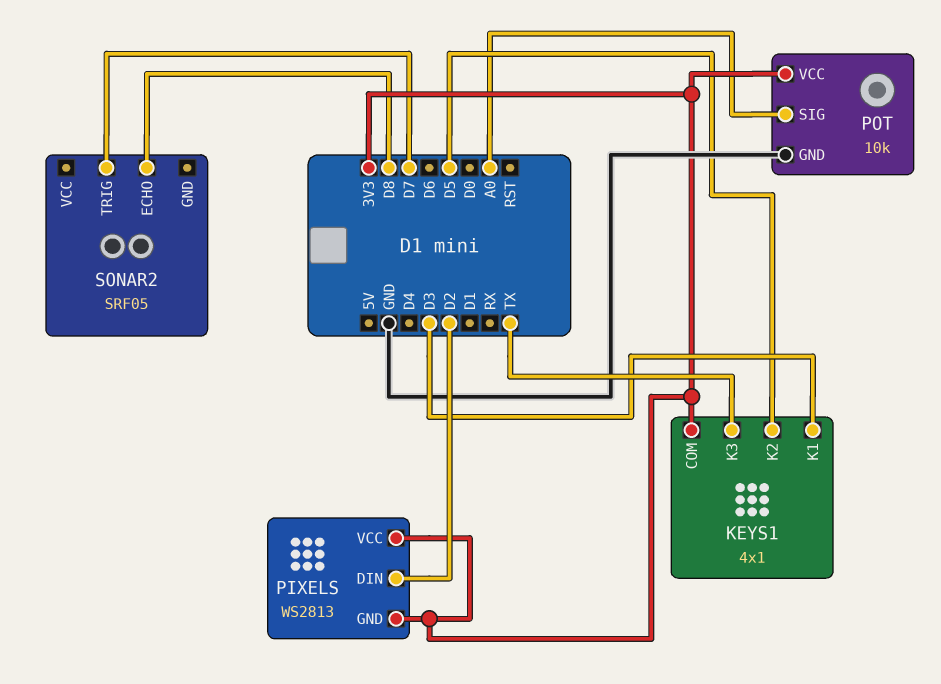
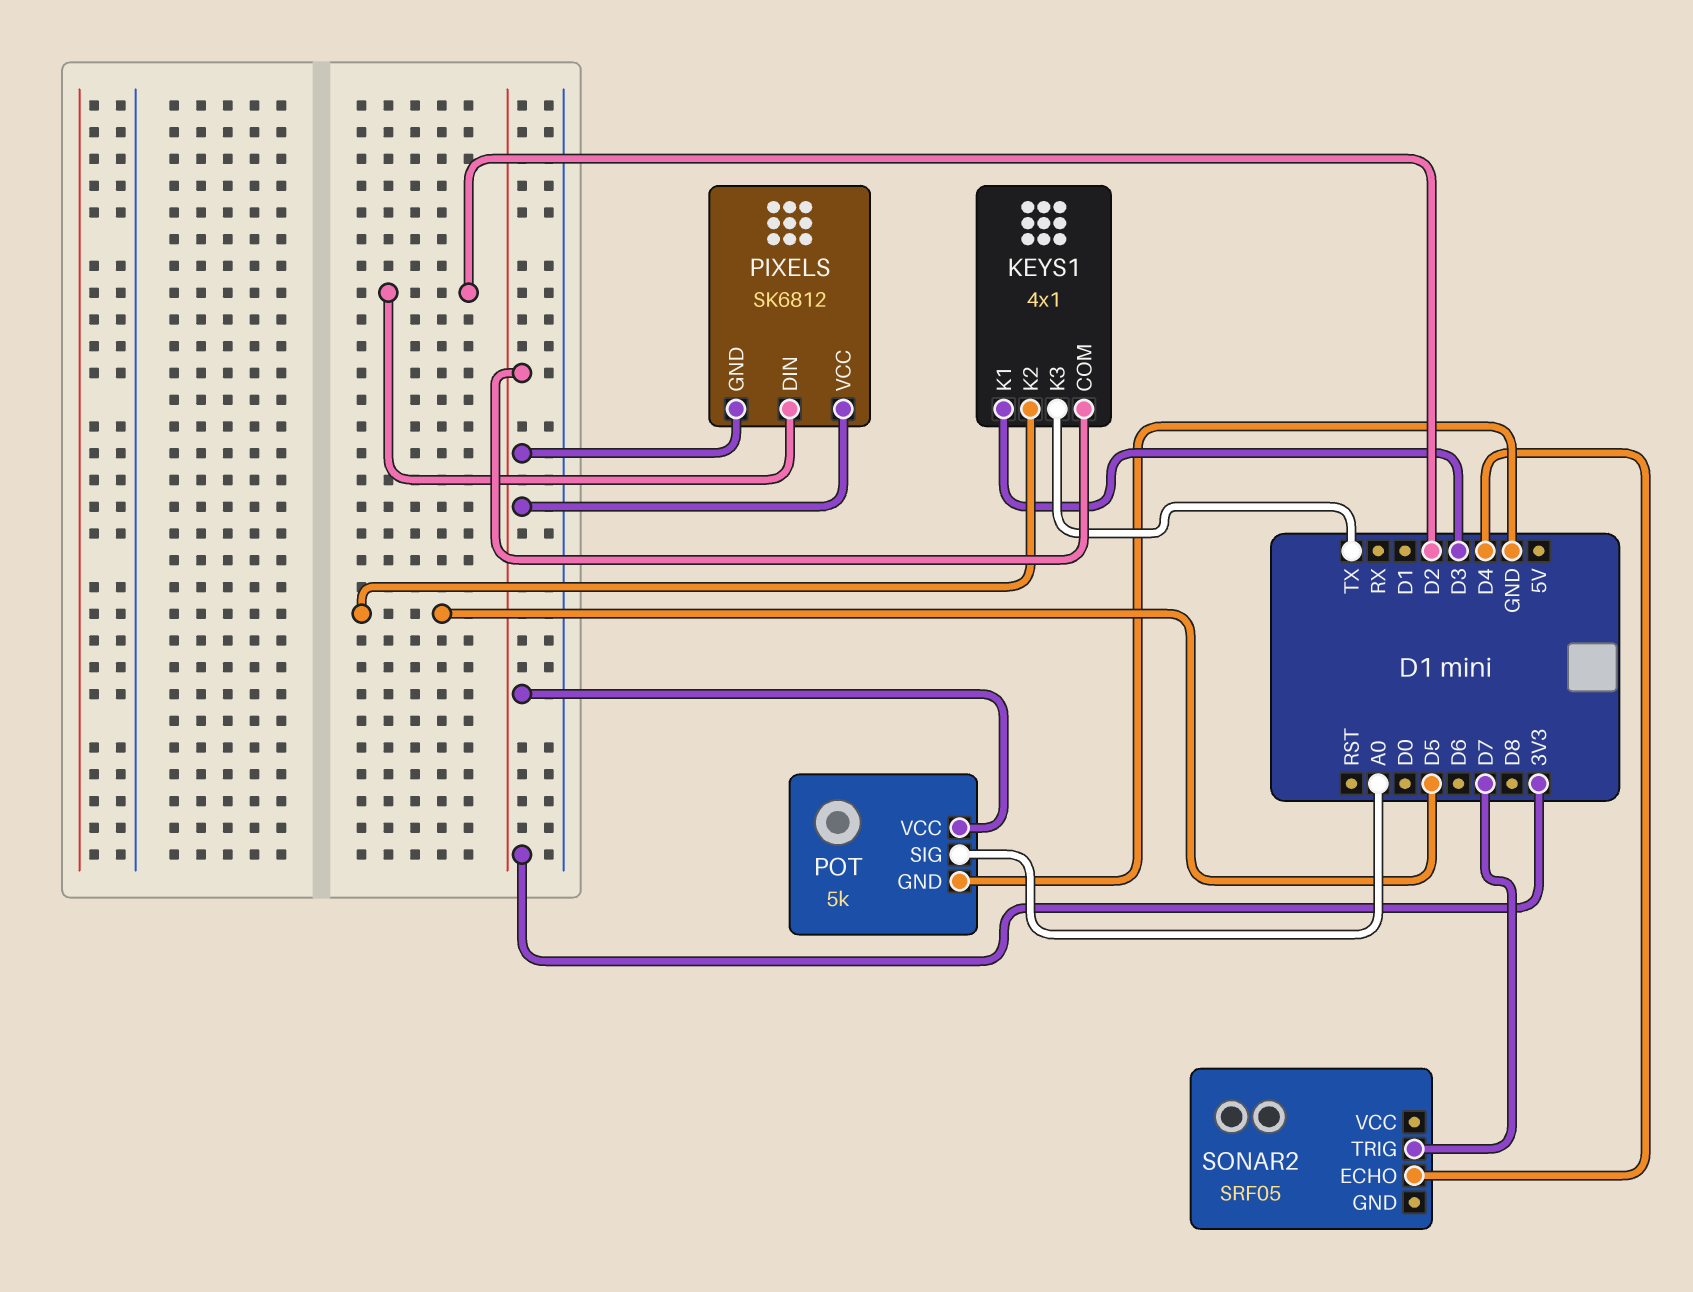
PIXELS: WS2813 -> SK6812
POT: 10k -> 5k
SONAR2 pin ECHO: D8 -> D4

